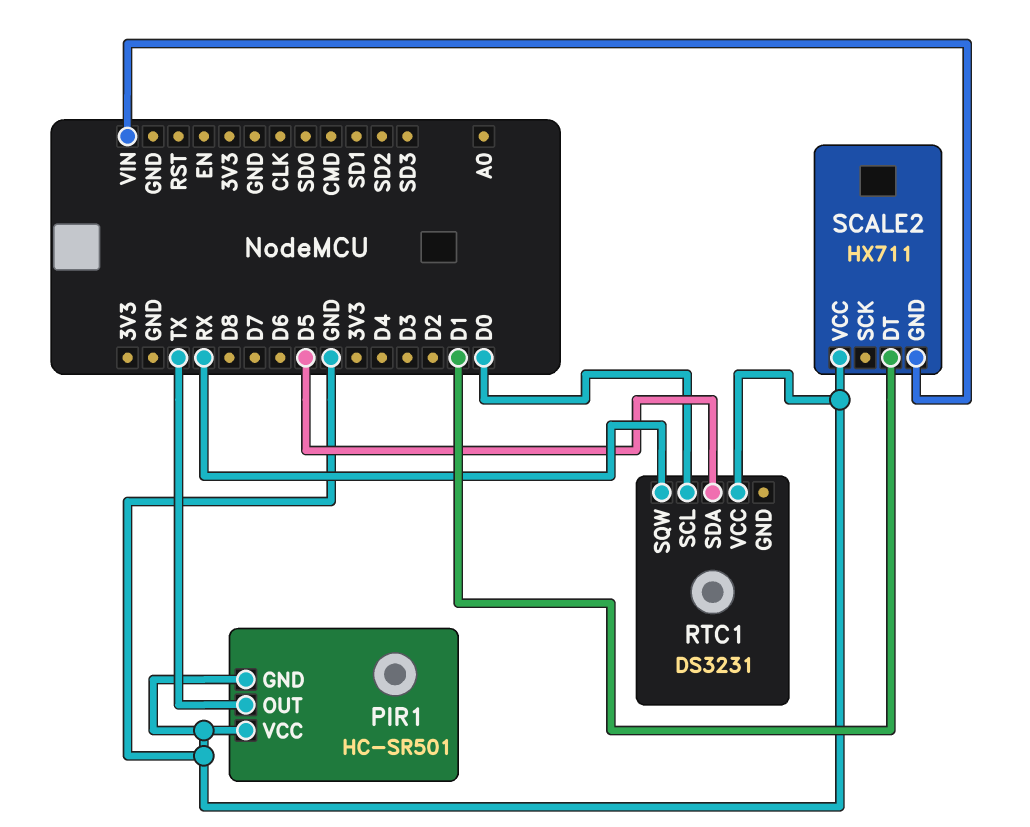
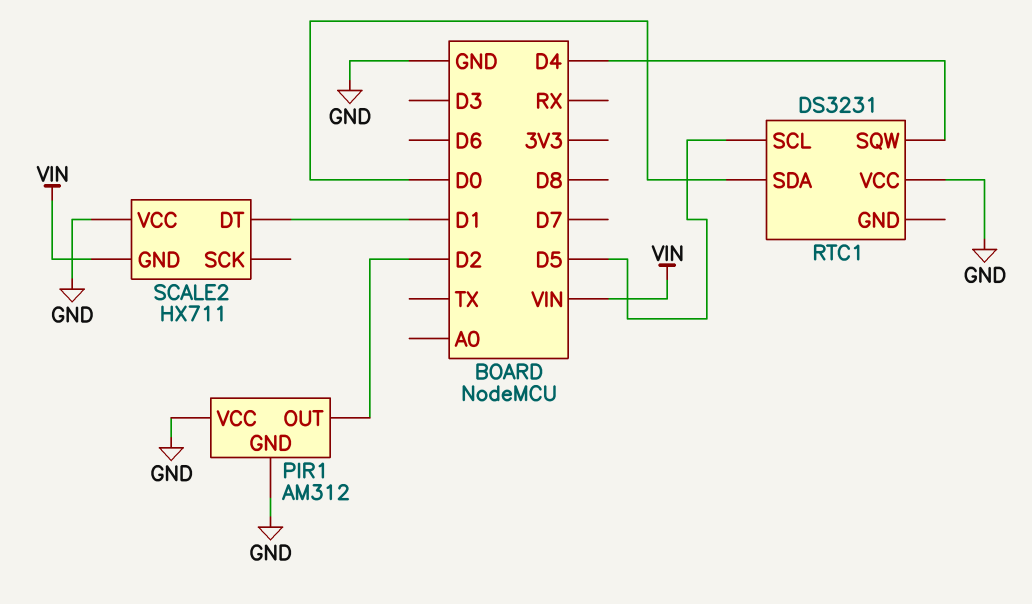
PIR1: HC-SR501 -> AM312
PIR1 pin OUT: TX -> D2
RTC1 pin SCL: D0 -> D5
RTC1 pin SDA: D5 -> D0
RTC1 pin SQW: RX -> D4

